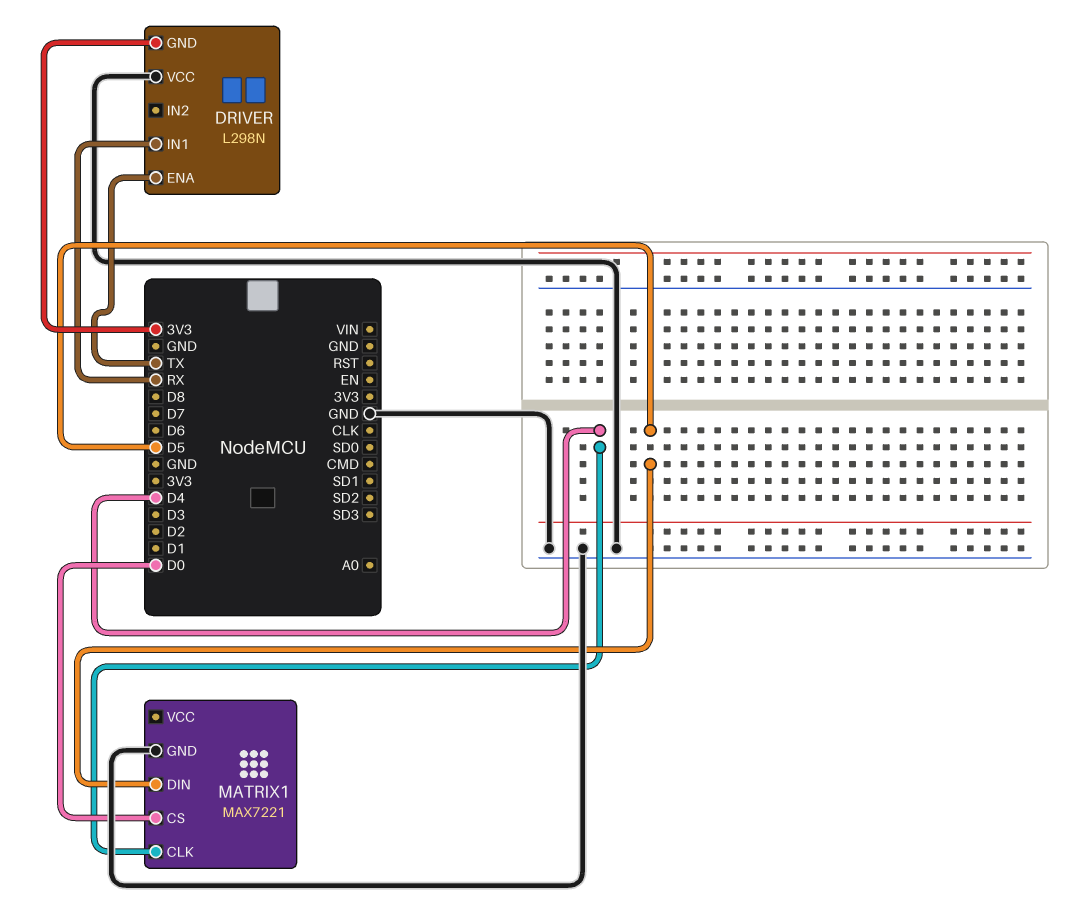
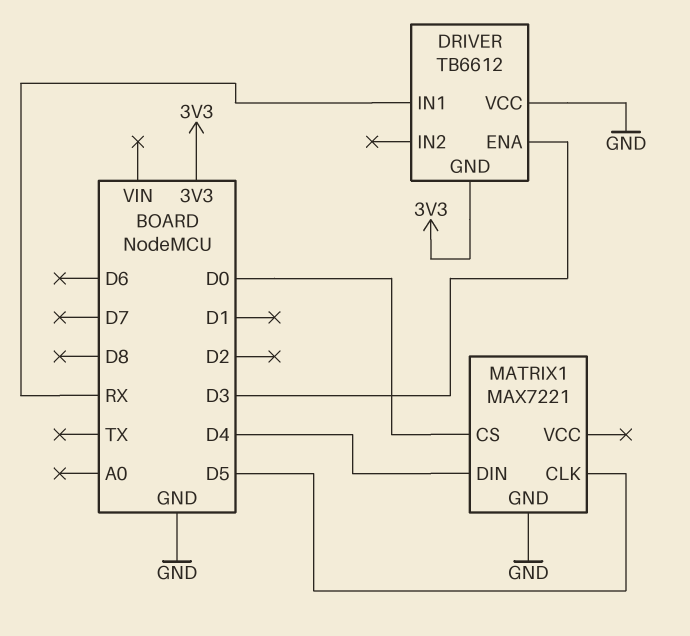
DRIVER: L298N -> TB6612
DRIVER pin ENA: TX -> D3
MATRIX1 pin CLK: D4 -> D5
MATRIX1 pin DIN: D5 -> D4

